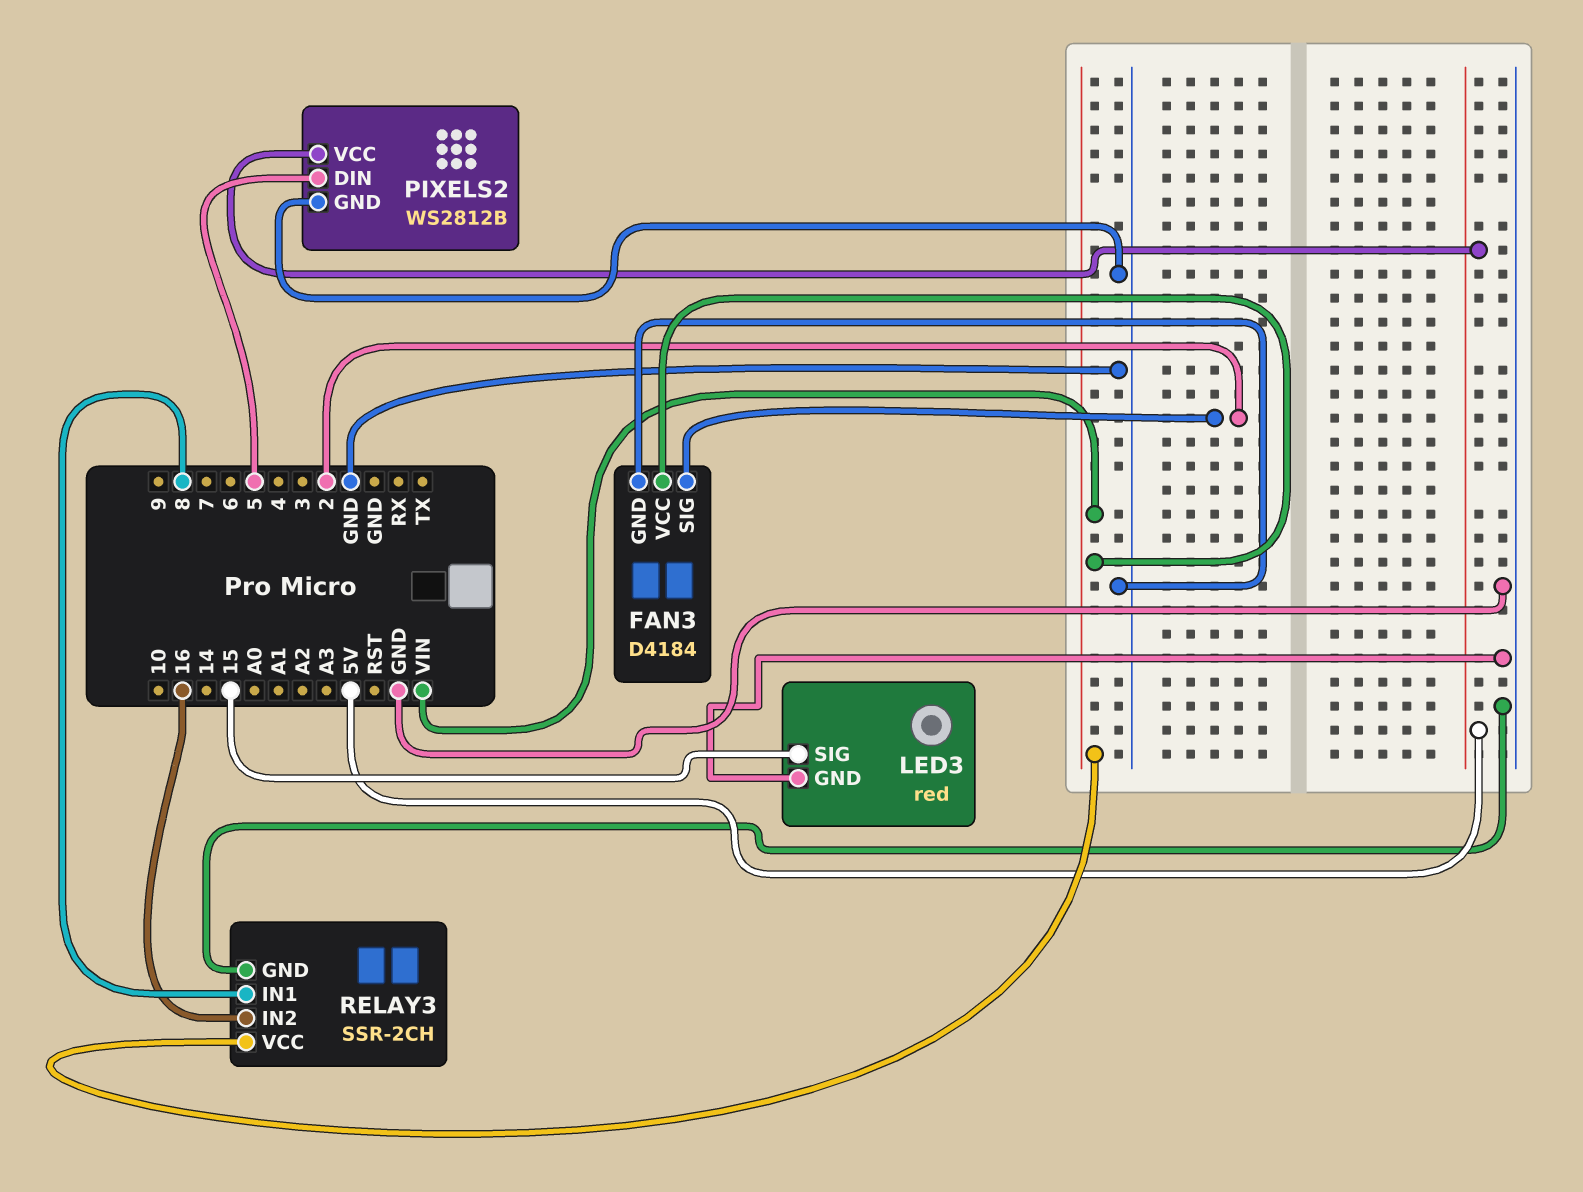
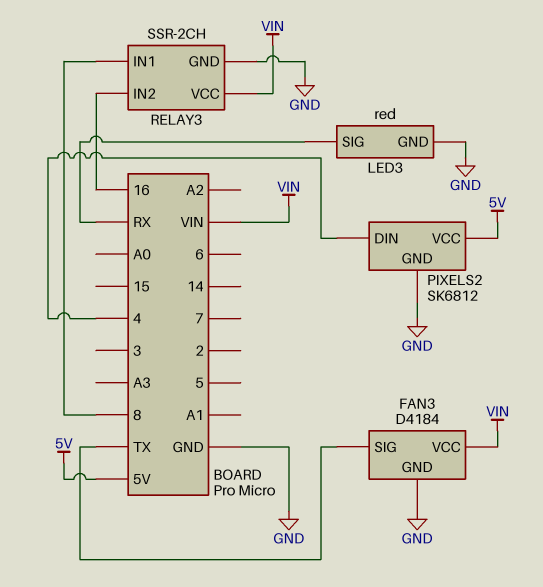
FAN3 pin SIG: 2 -> TX
LED3 pin SIG: 15 -> RX
PIXELS2: WS2812B -> SK6812
PIXELS2 pin DIN: 5 -> 4

